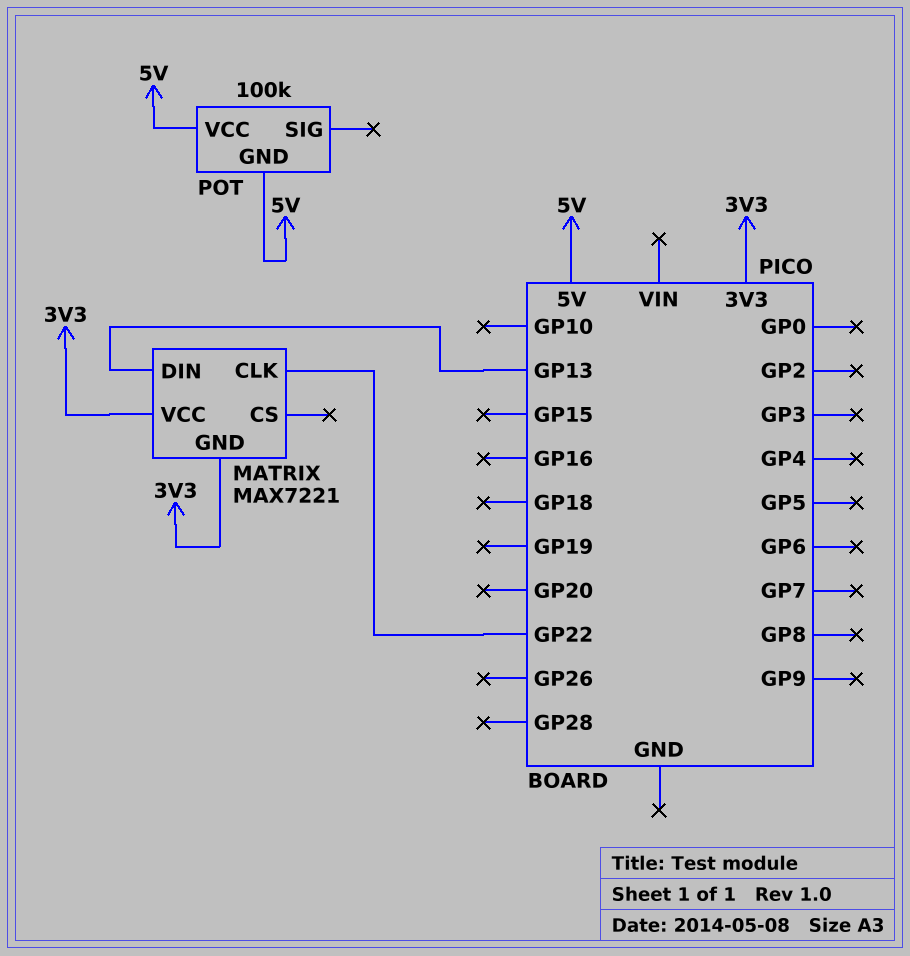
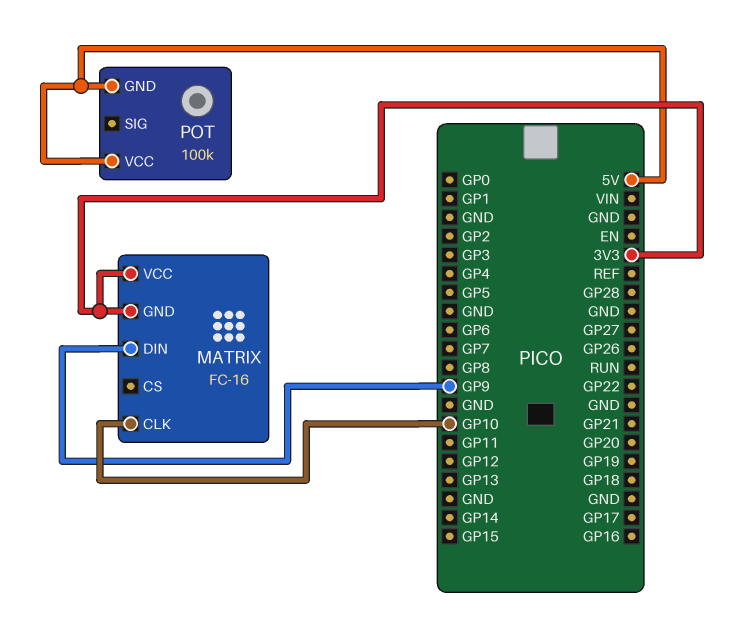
MATRIX: MAX7221 -> FC-16
MATRIX pin CLK: GP22 -> GP10
MATRIX pin DIN: GP13 -> GP9

